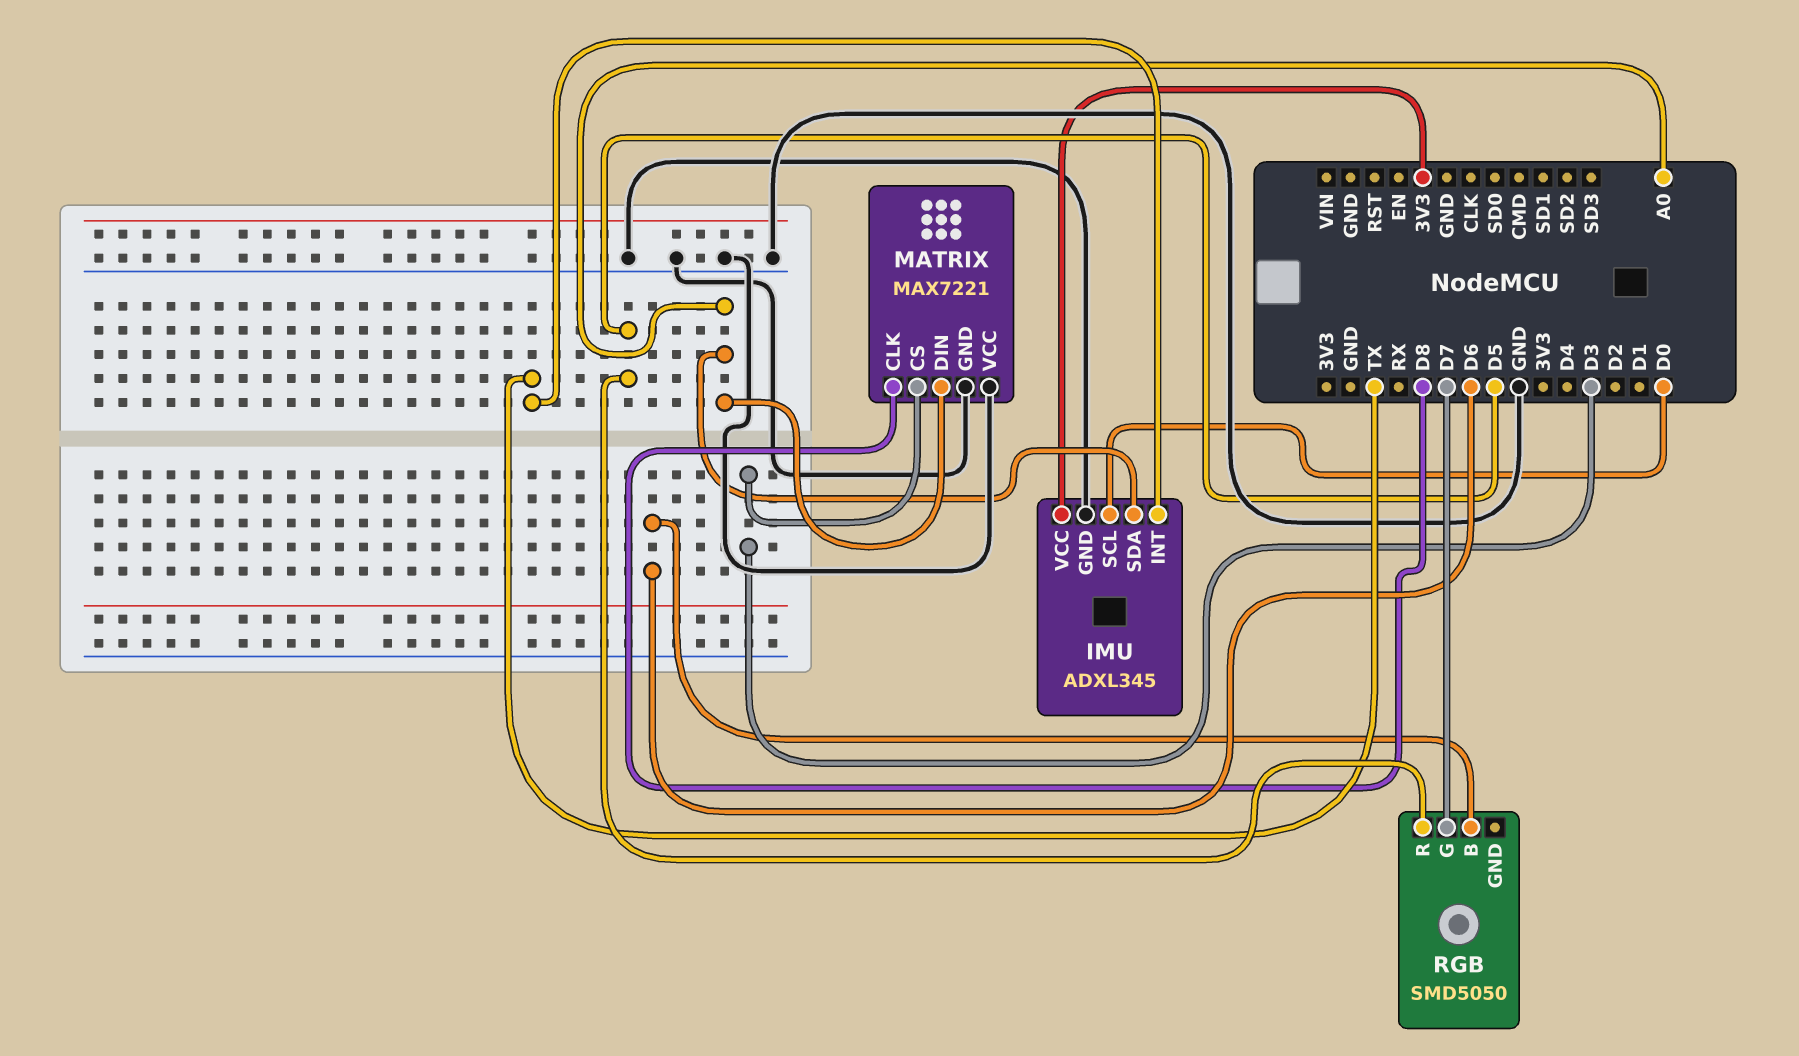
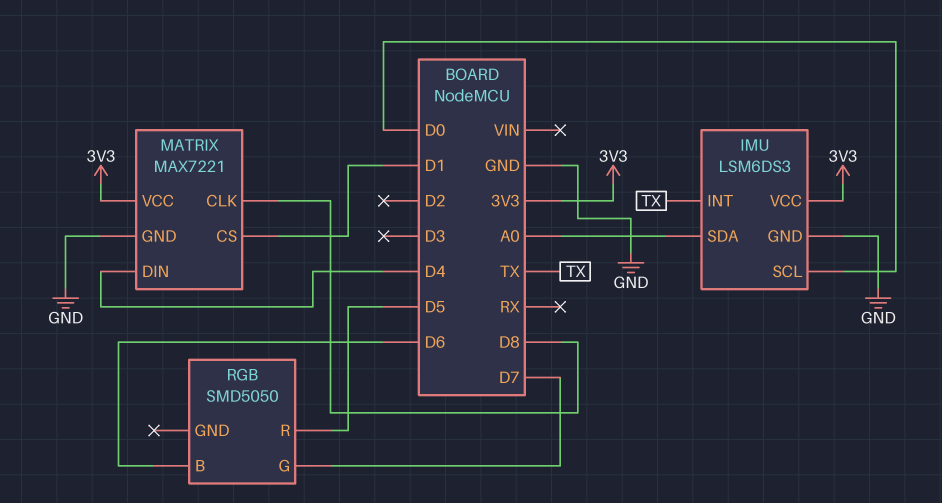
IMU: ADXL345 -> LSM6DS3
MATRIX pin CS: D3 -> D1
MATRIX pin DIN: A0 -> D4
MATRIX pin VCC: GND -> 3V3

